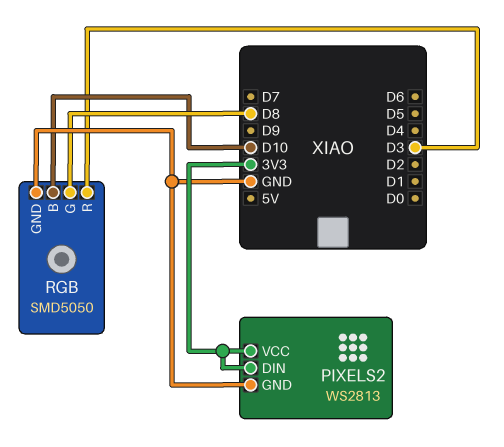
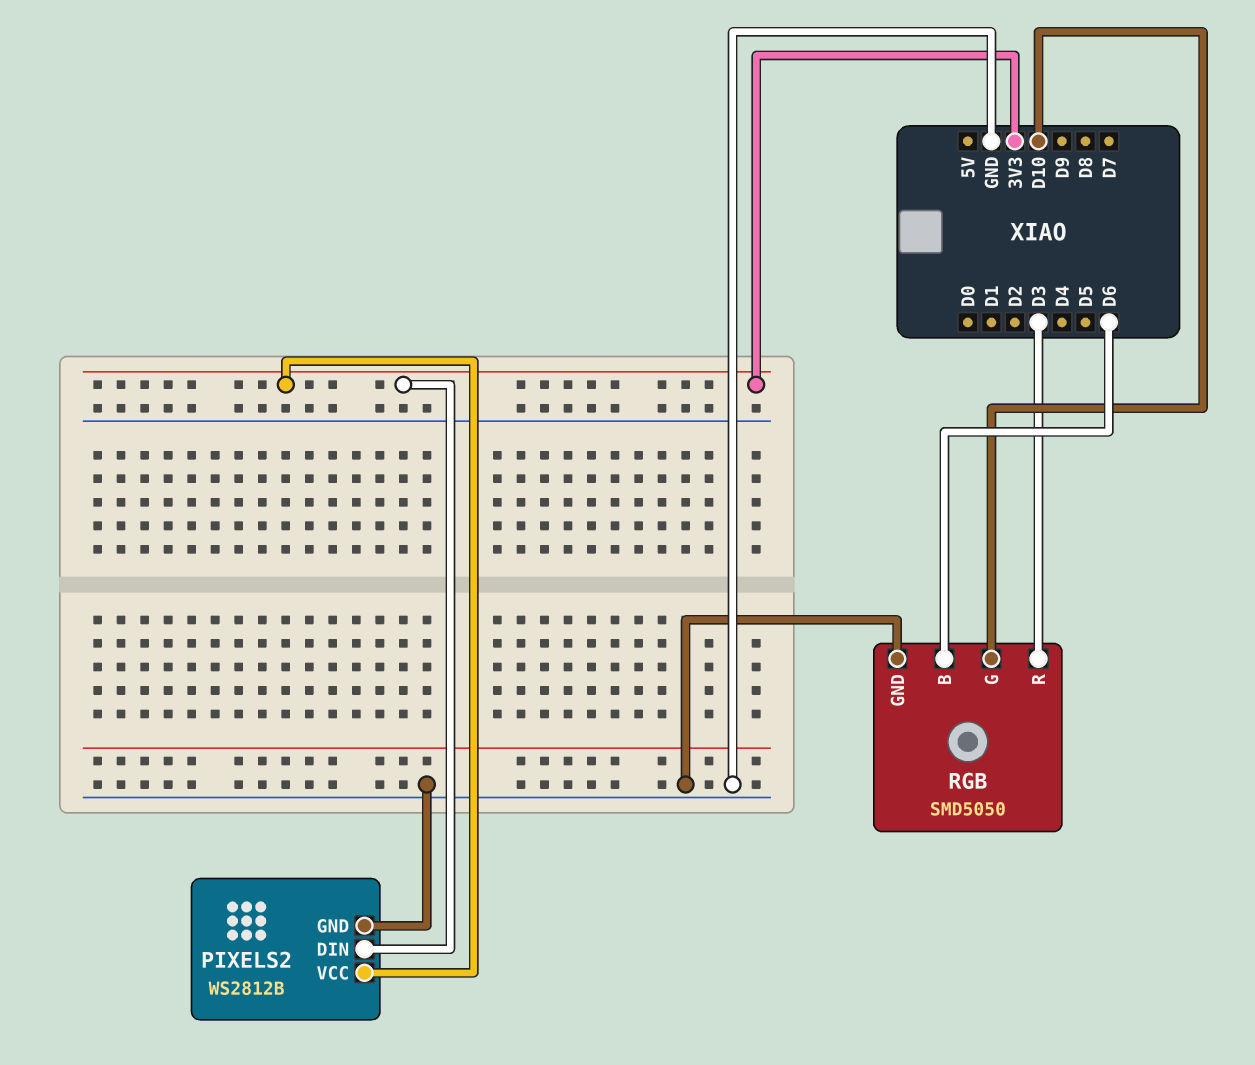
PIXELS2: WS2813 -> WS2812B
RGB pin B: D10 -> D6
RGB pin G: D8 -> D10

